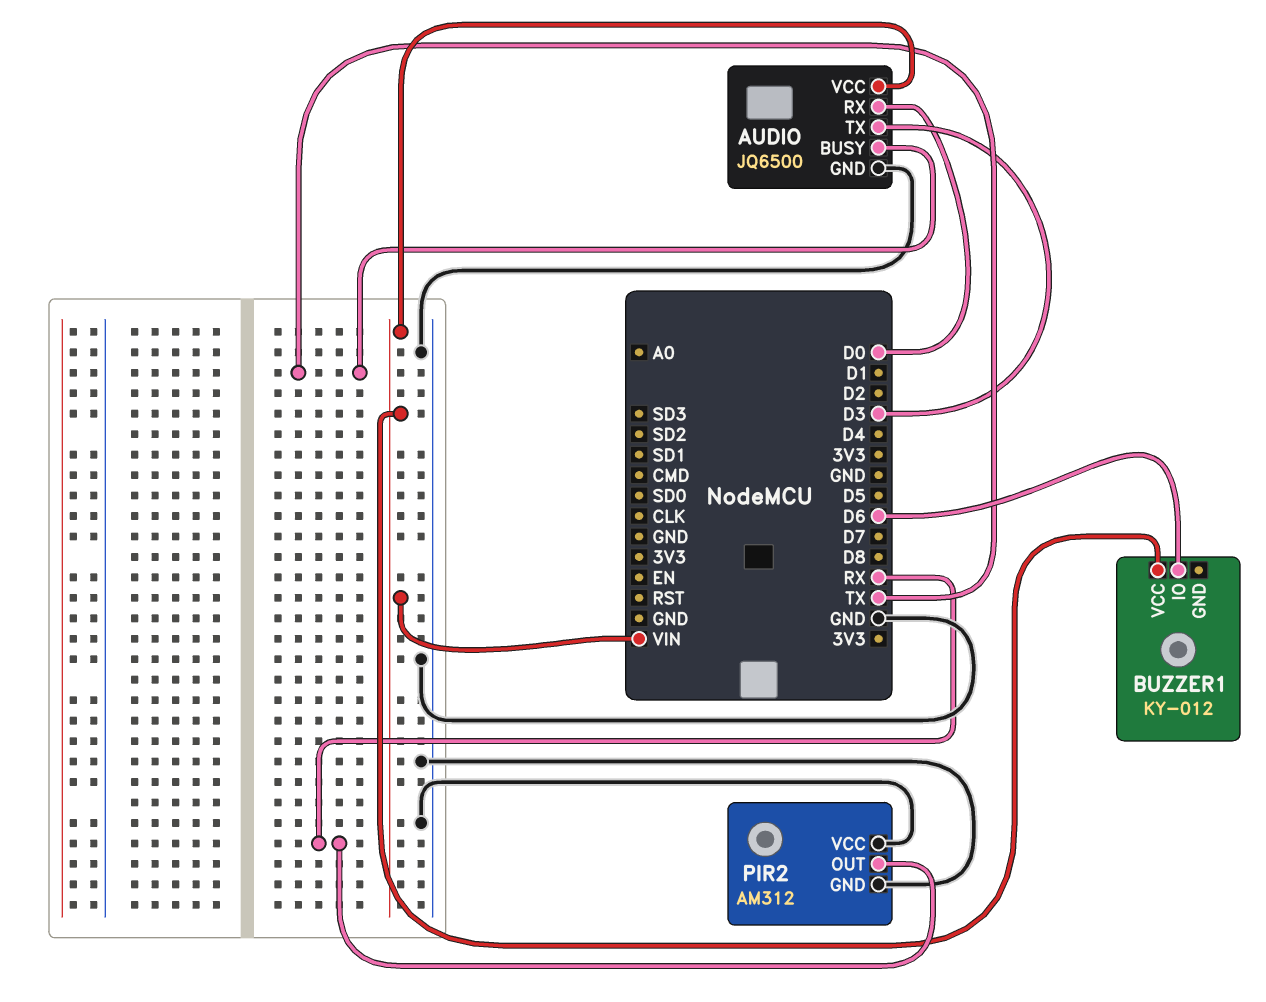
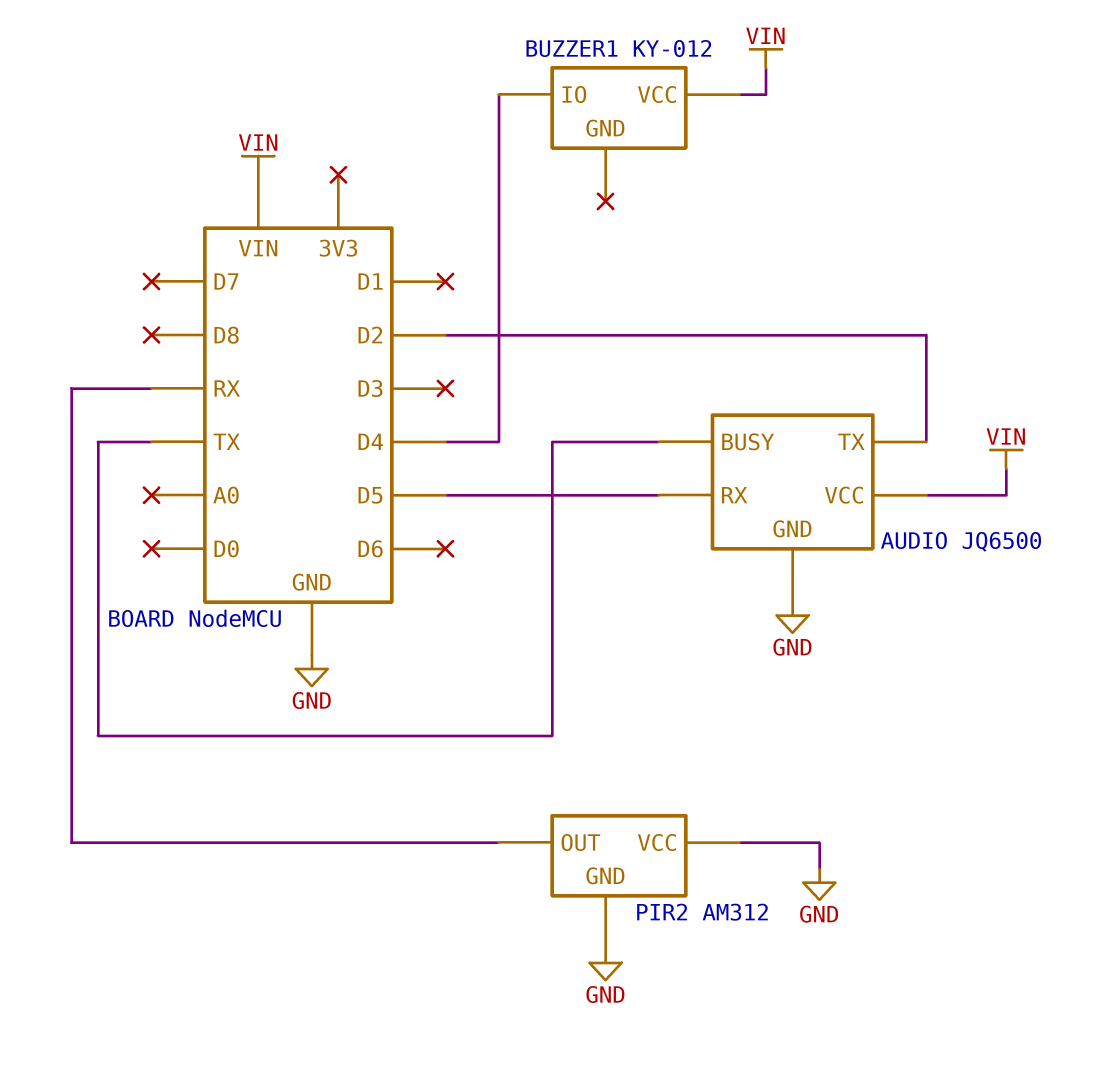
AUDIO pin RX: D0 -> D5
AUDIO pin TX: D3 -> D2
BUZZER1 pin IO: D6 -> D4

